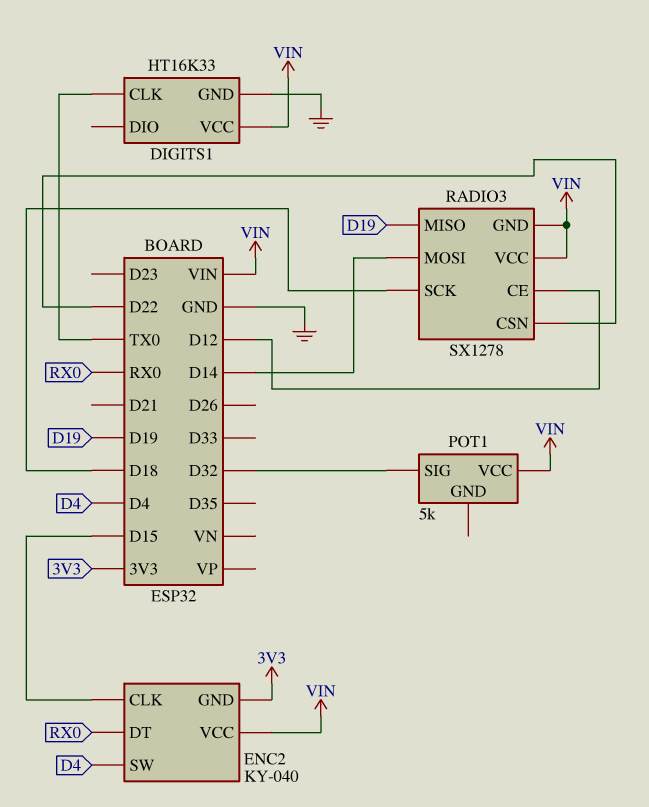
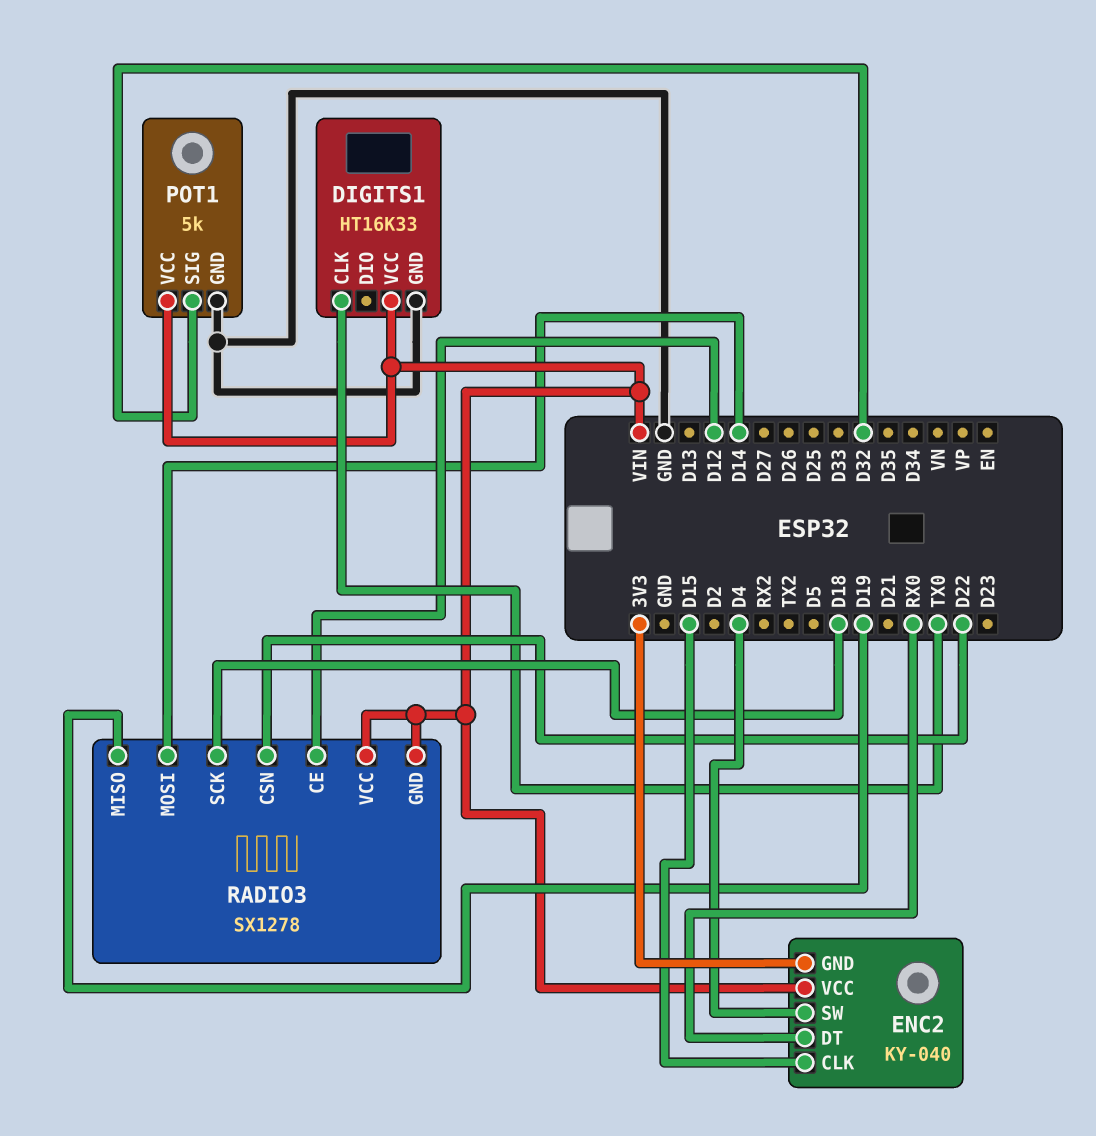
POT1 pin GND: none -> GND

